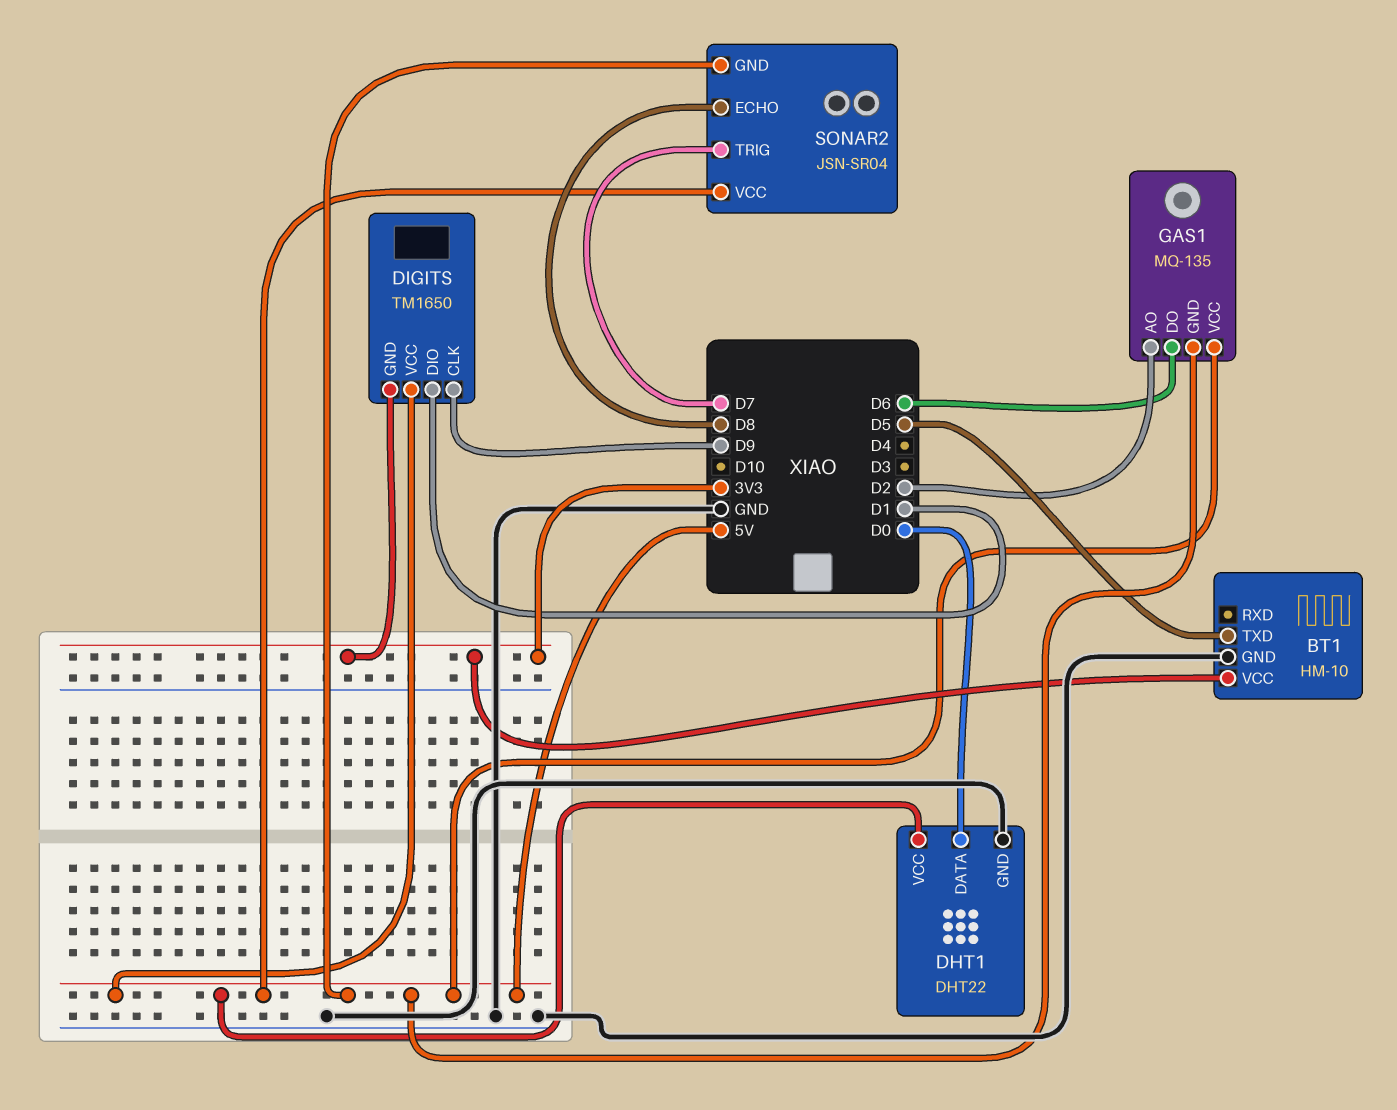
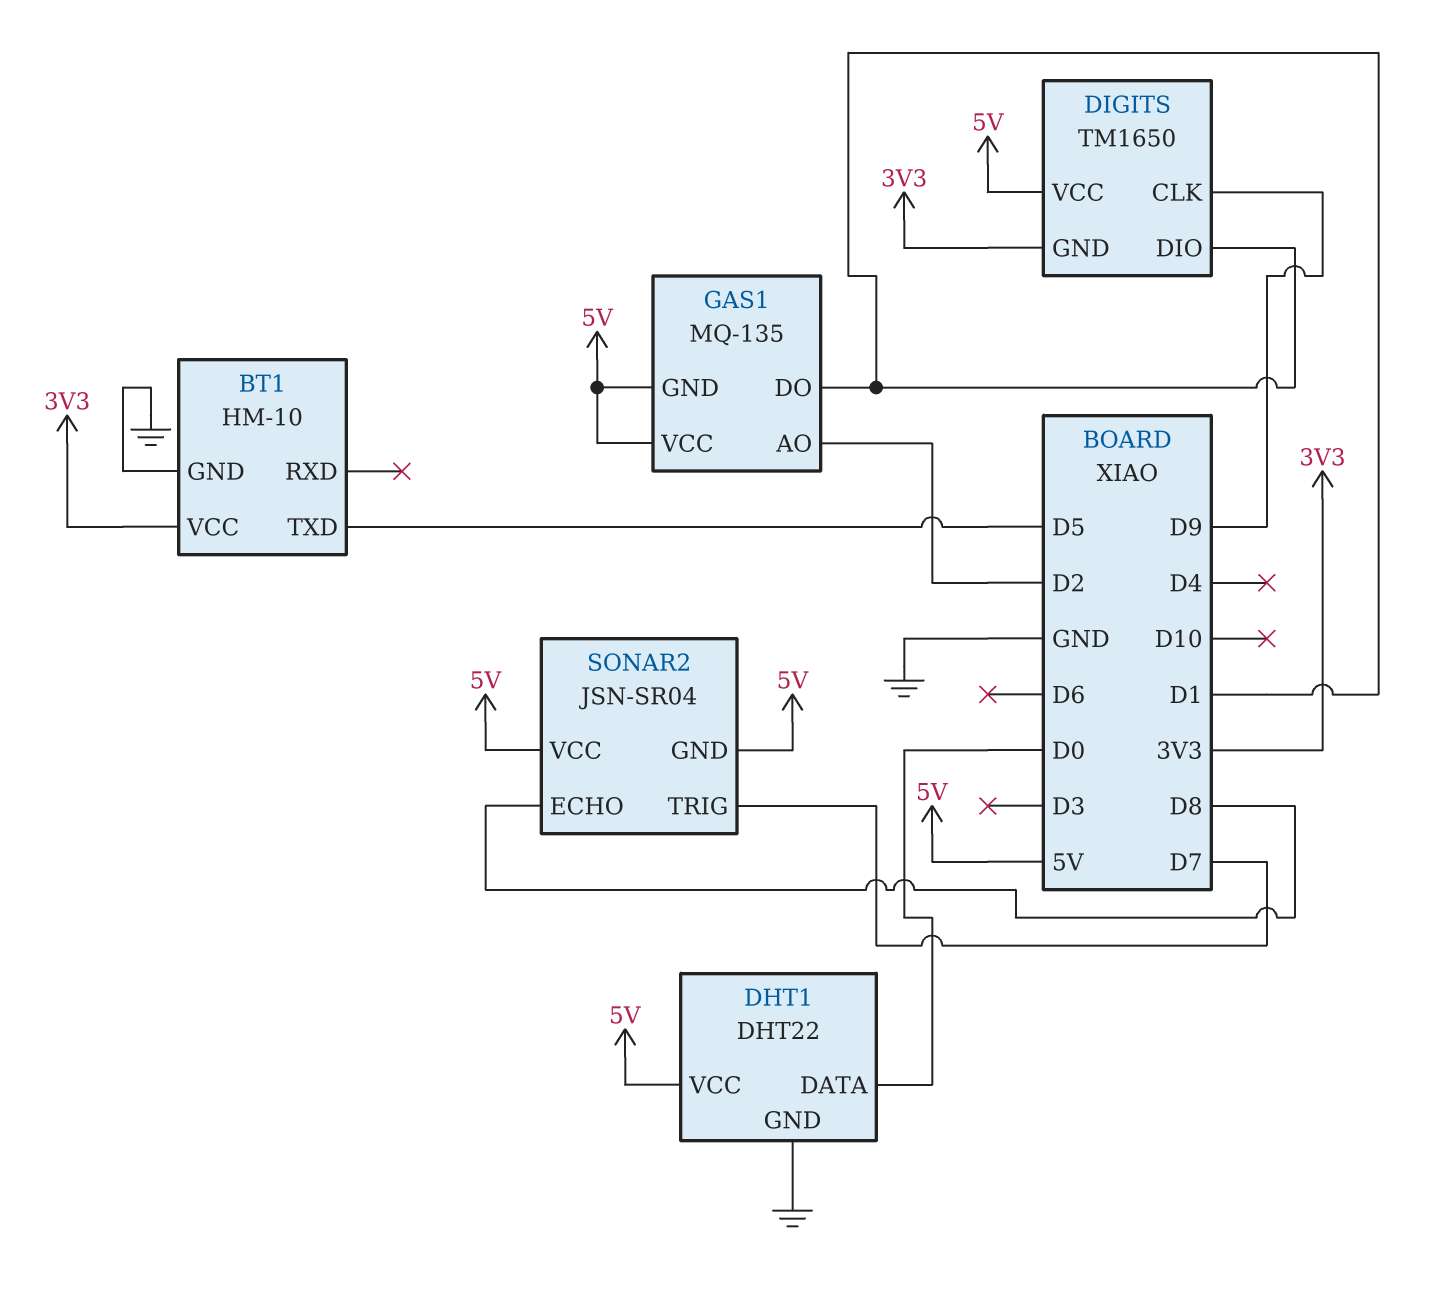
GAS1 pin DO: D6 -> D1

